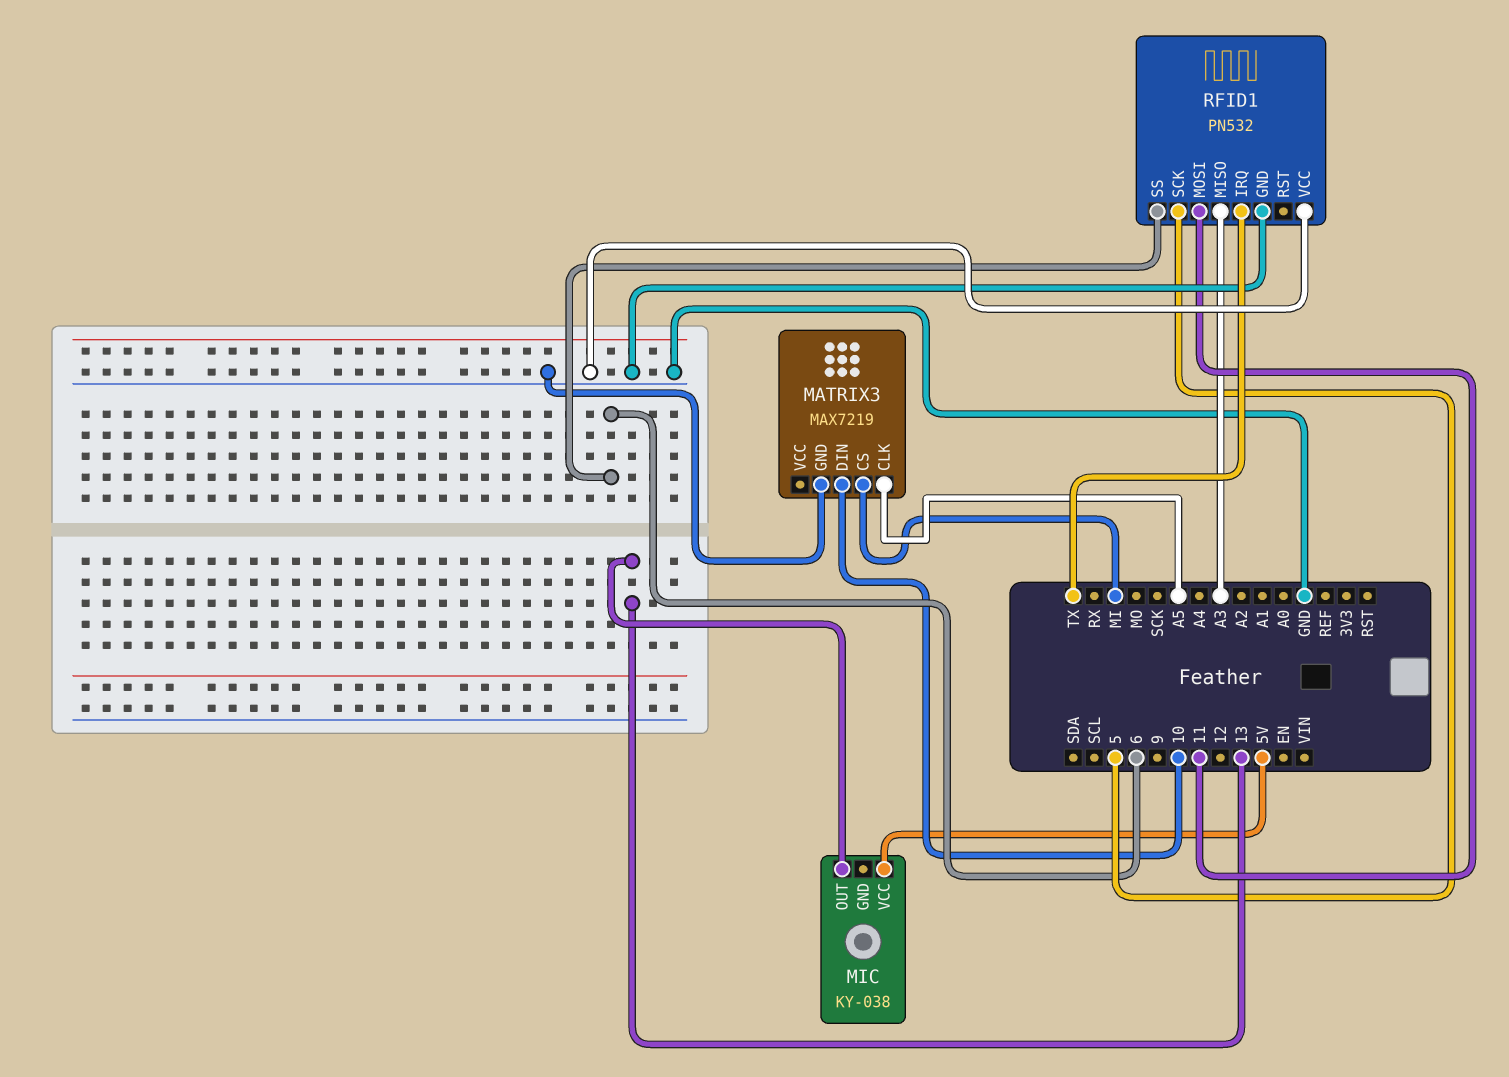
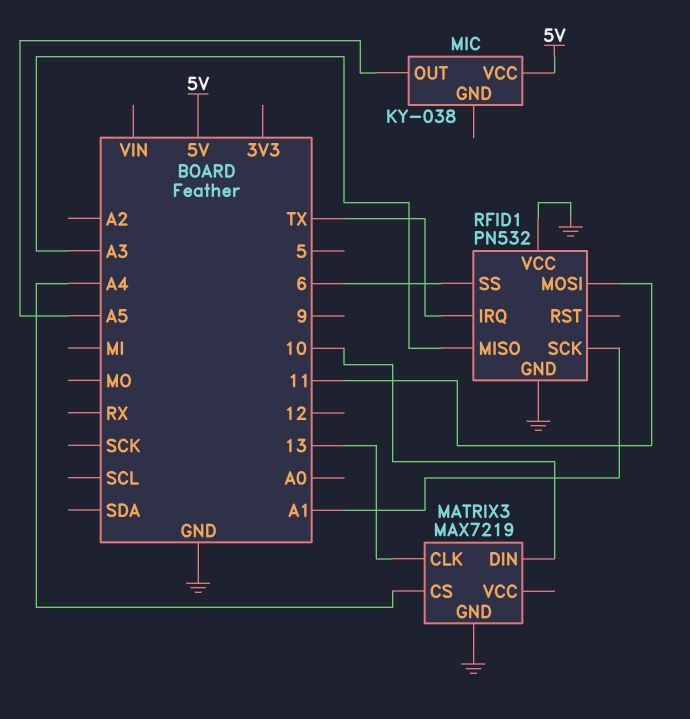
MATRIX3 pin CLK: A5 -> 13
MATRIX3 pin CS: MI -> A4
MIC pin OUT: 13 -> A5
RFID1 pin SCK: 5 -> A1

